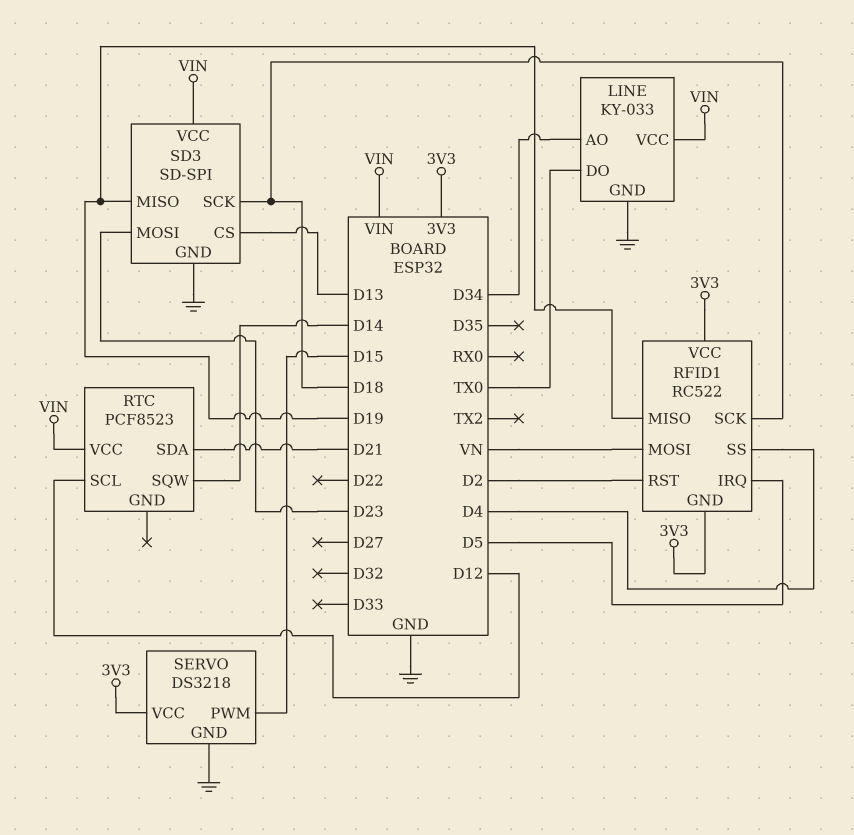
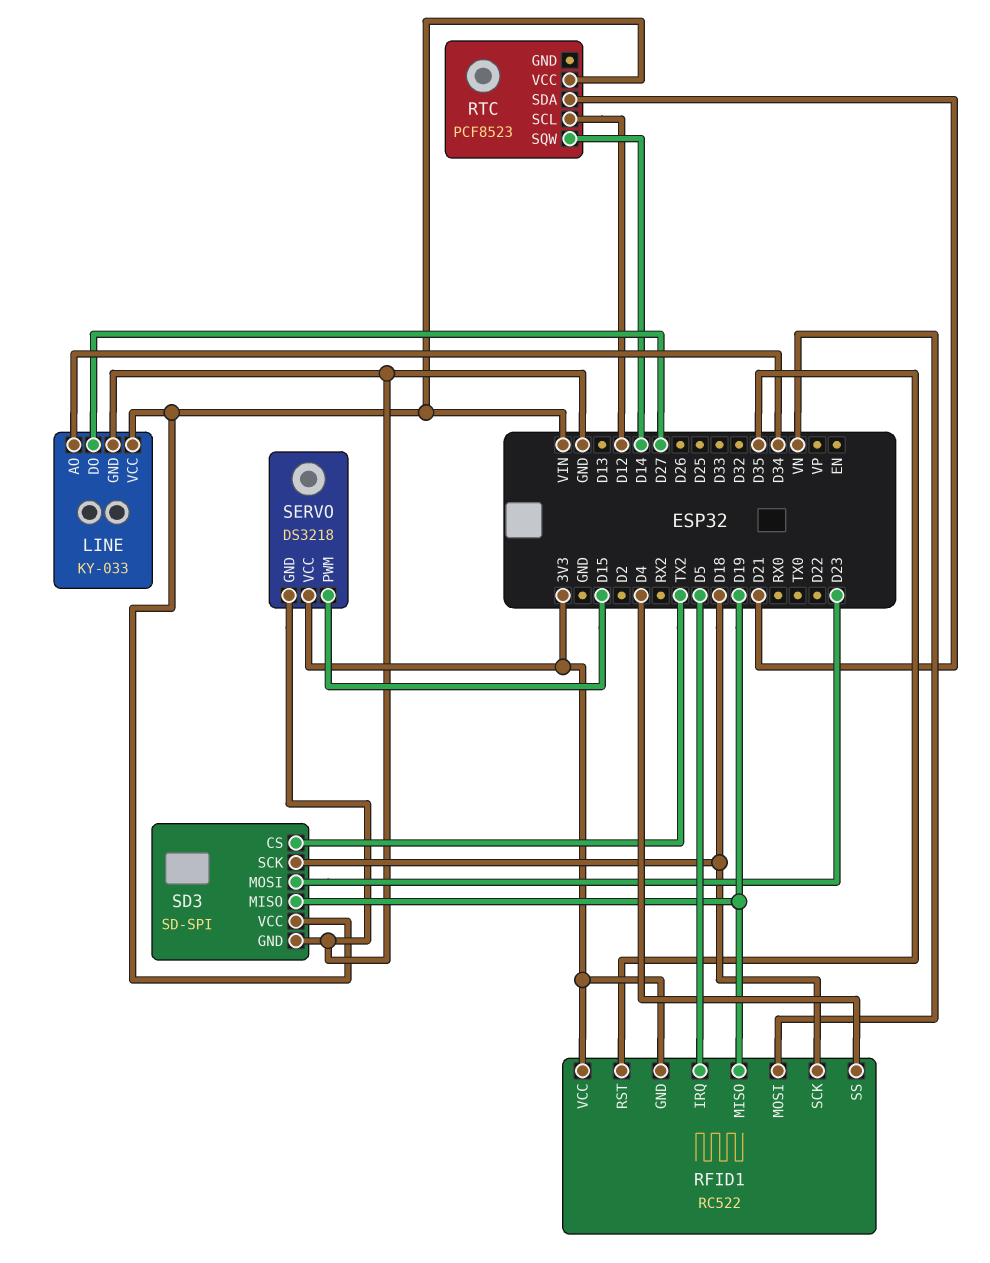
LINE pin DO: TX0 -> D27
RFID1 pin RST: D2 -> D35
SD3 pin CS: D13 -> TX2

